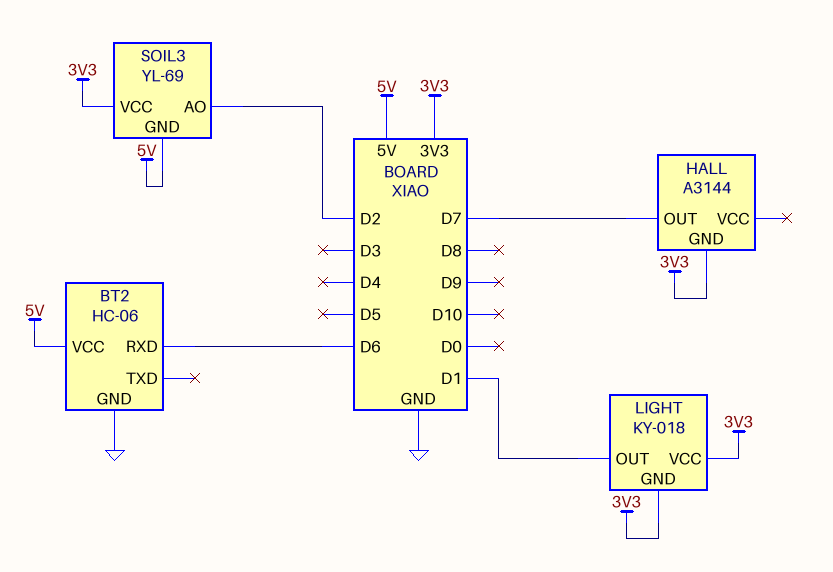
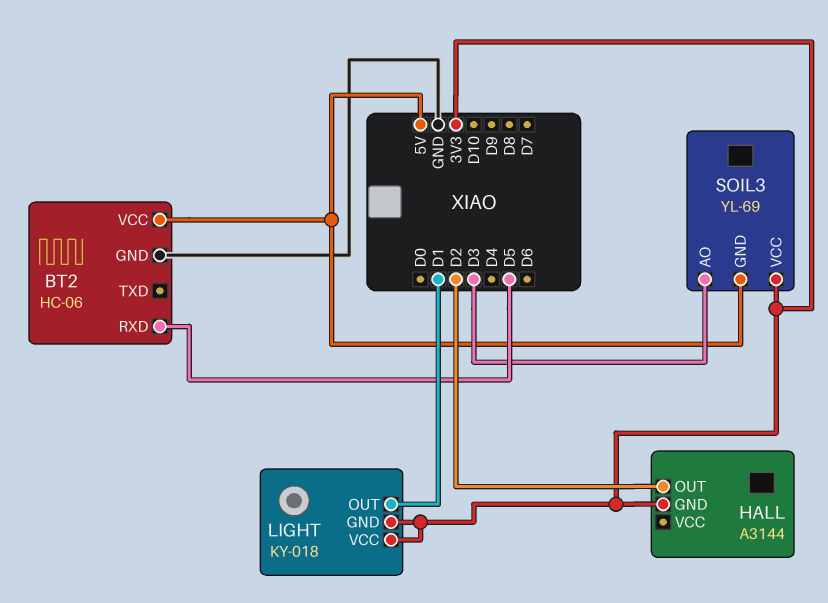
BT2 pin RXD: D6 -> D5
HALL pin OUT: D7 -> D2
SOIL3 pin AO: D2 -> D3

